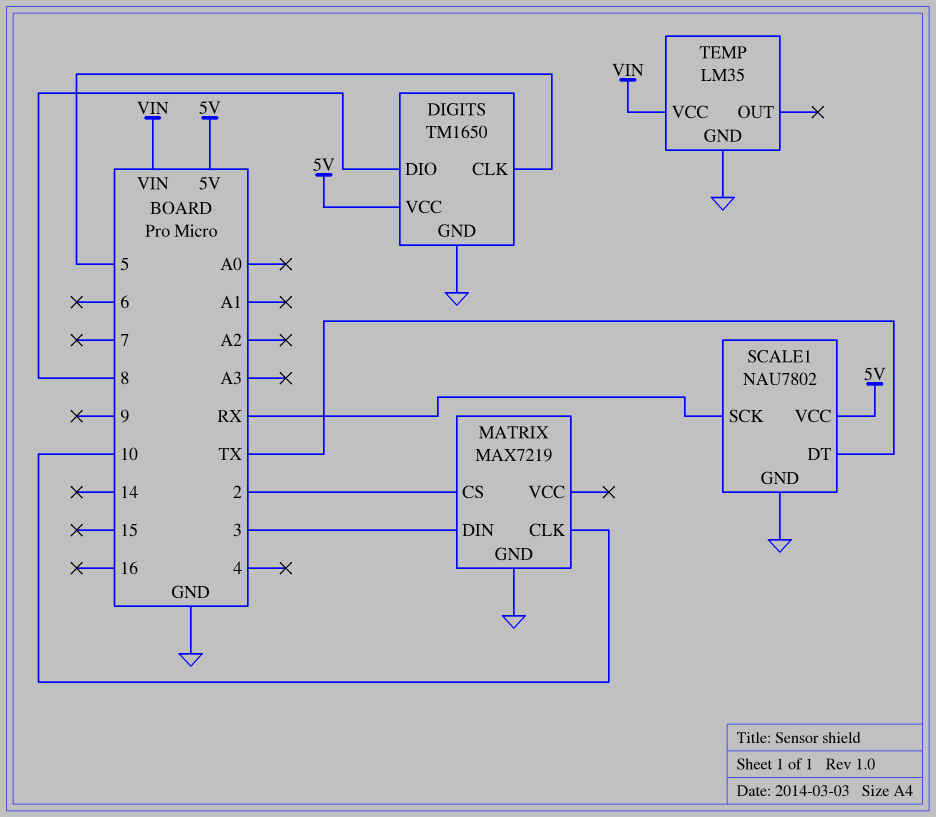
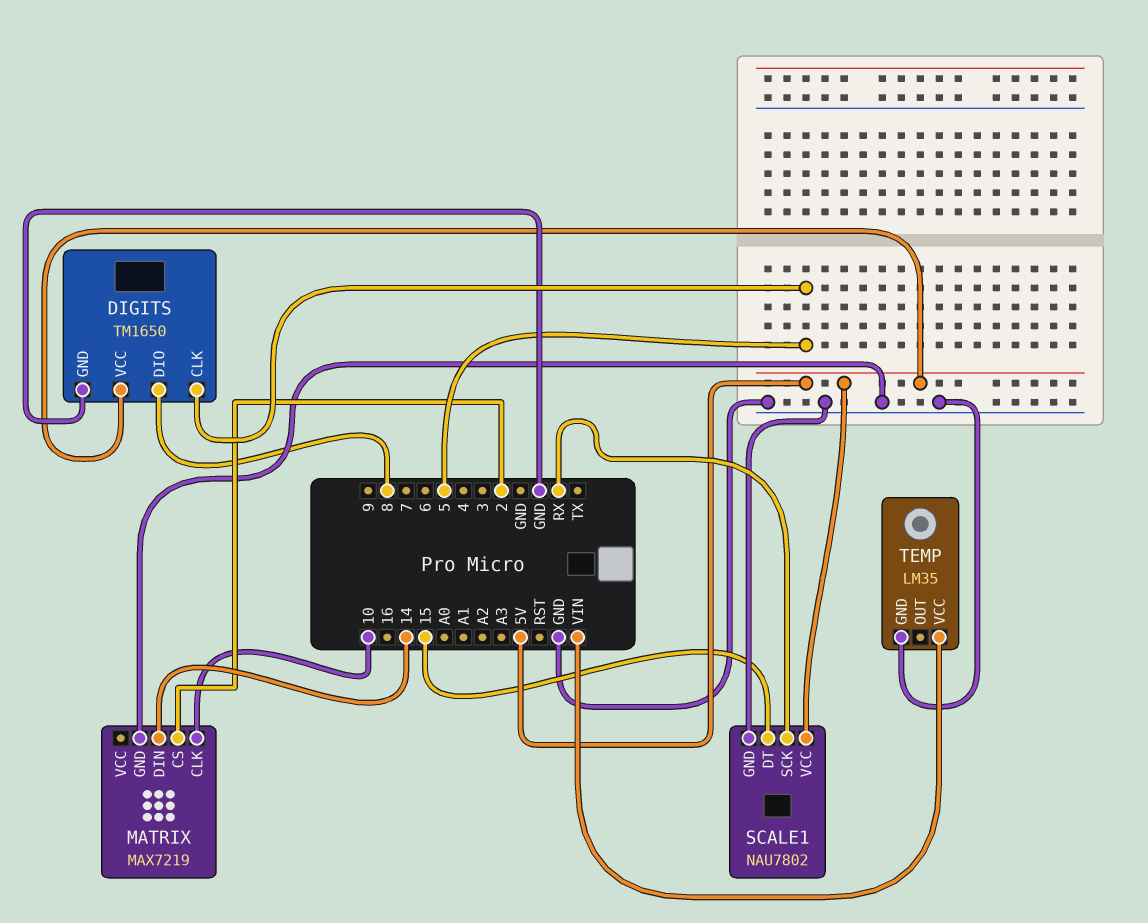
MATRIX pin DIN: 3 -> 14
SCALE1 pin DT: TX -> 15

